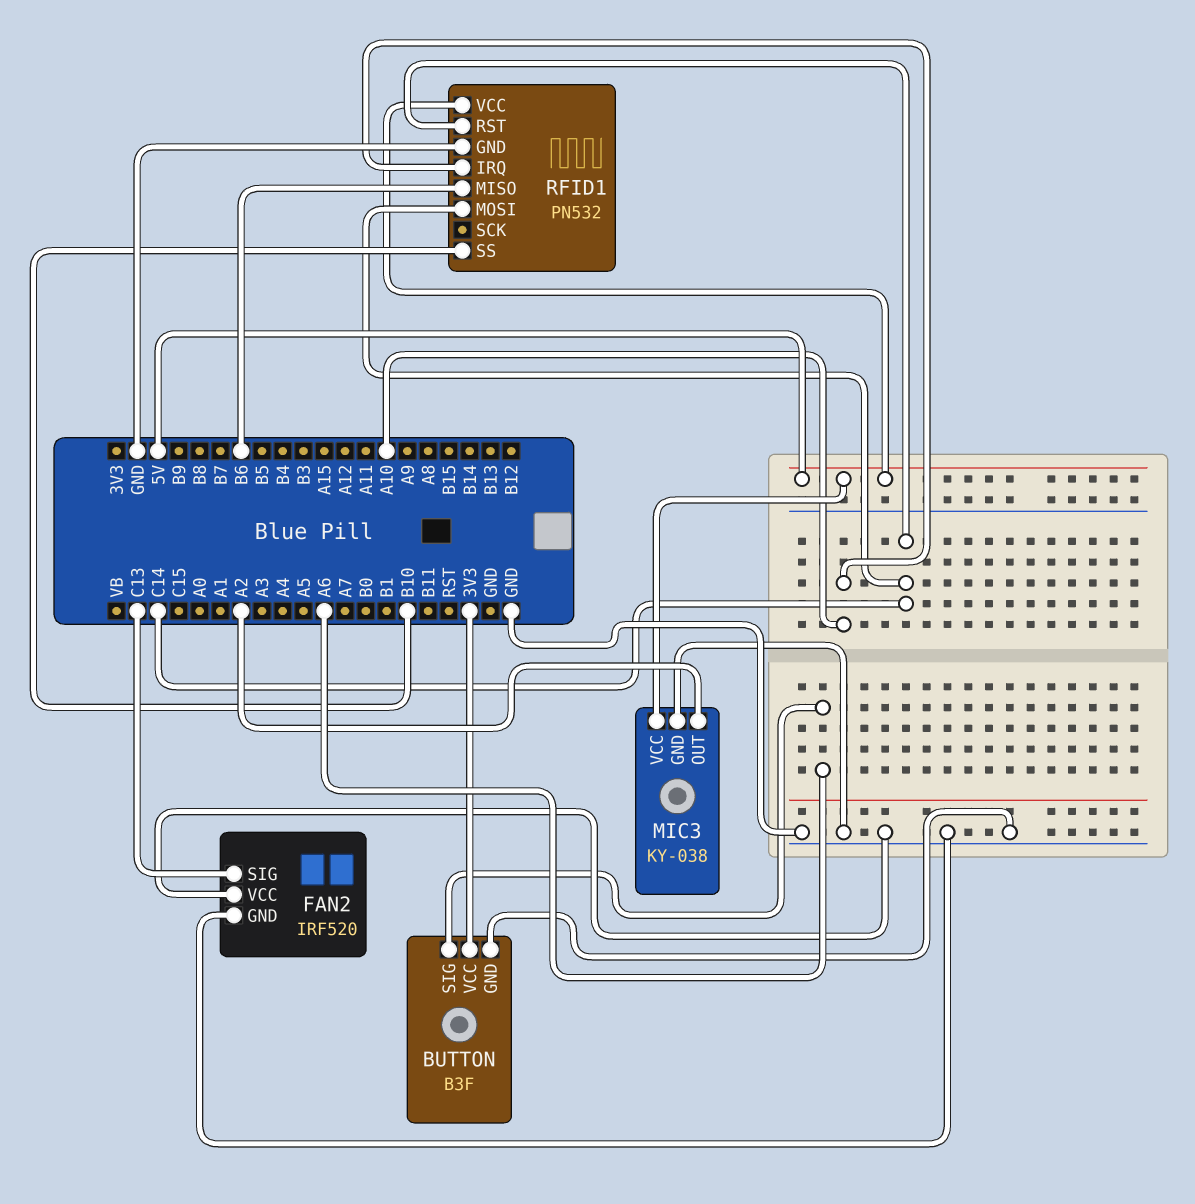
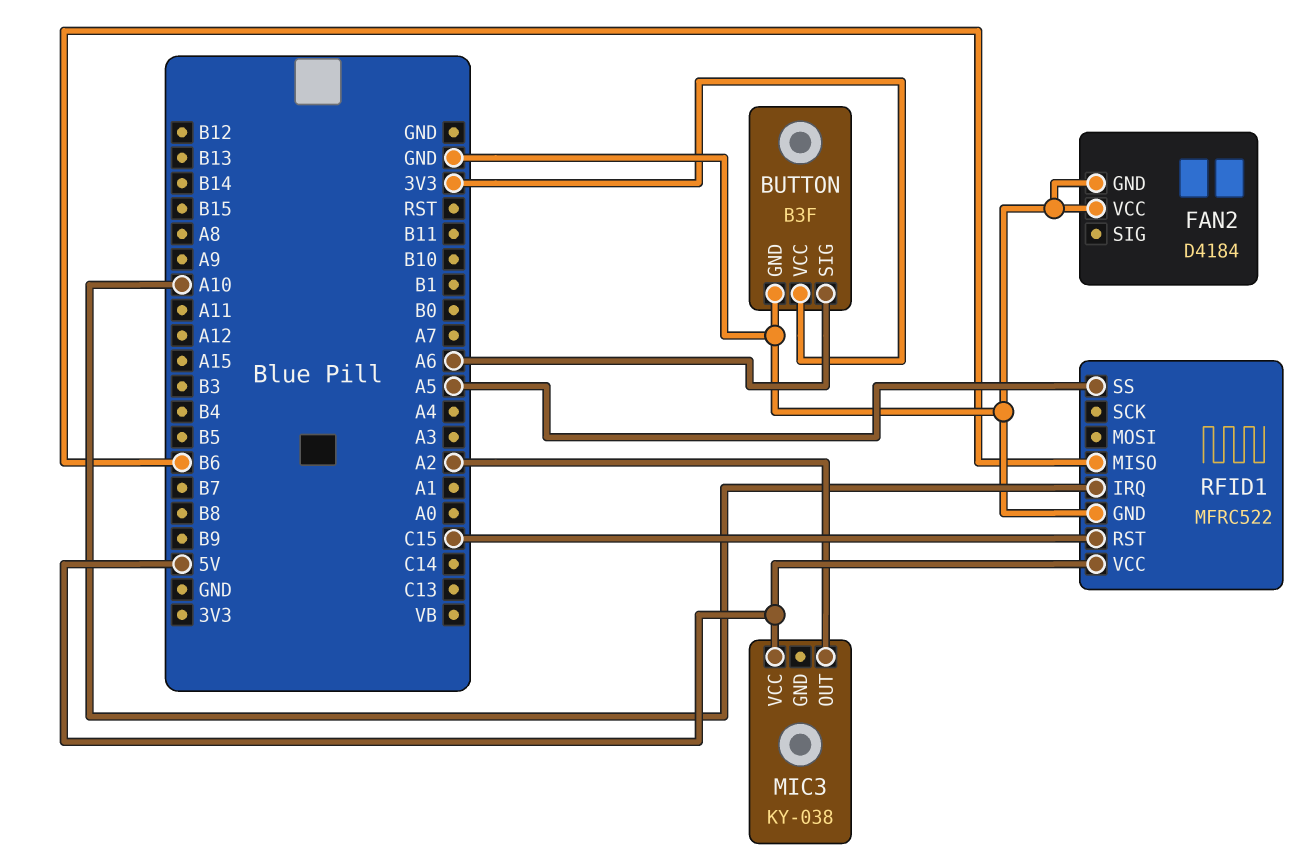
FAN2: IRF520 -> D4184
FAN2 pin SIG: C13 -> none
MIC3 pin GND: GND -> none
RFID1: PN532 -> MFRC522
RFID1 pin MOSI: C14 -> none
RFID1 pin RST: C14 -> C15
RFID1 pin SS: B10 -> A5

